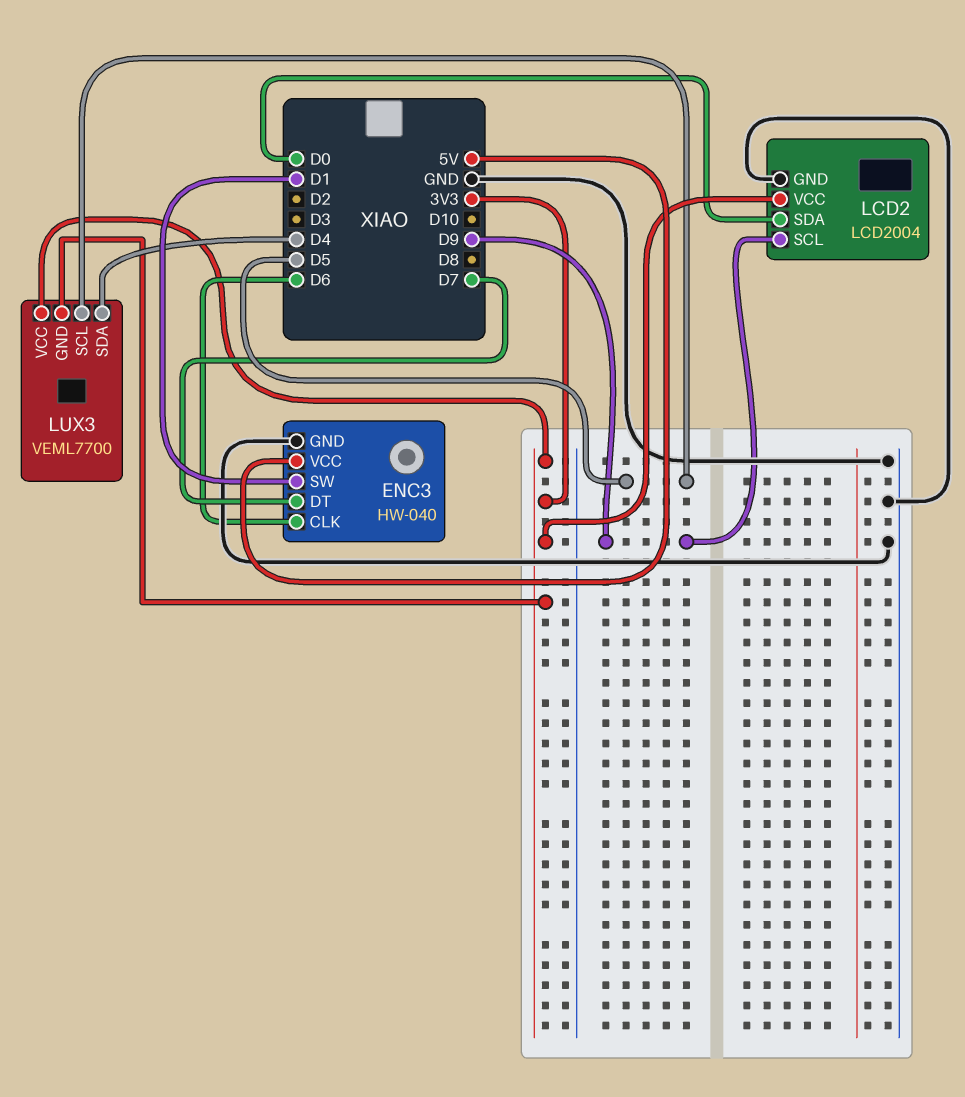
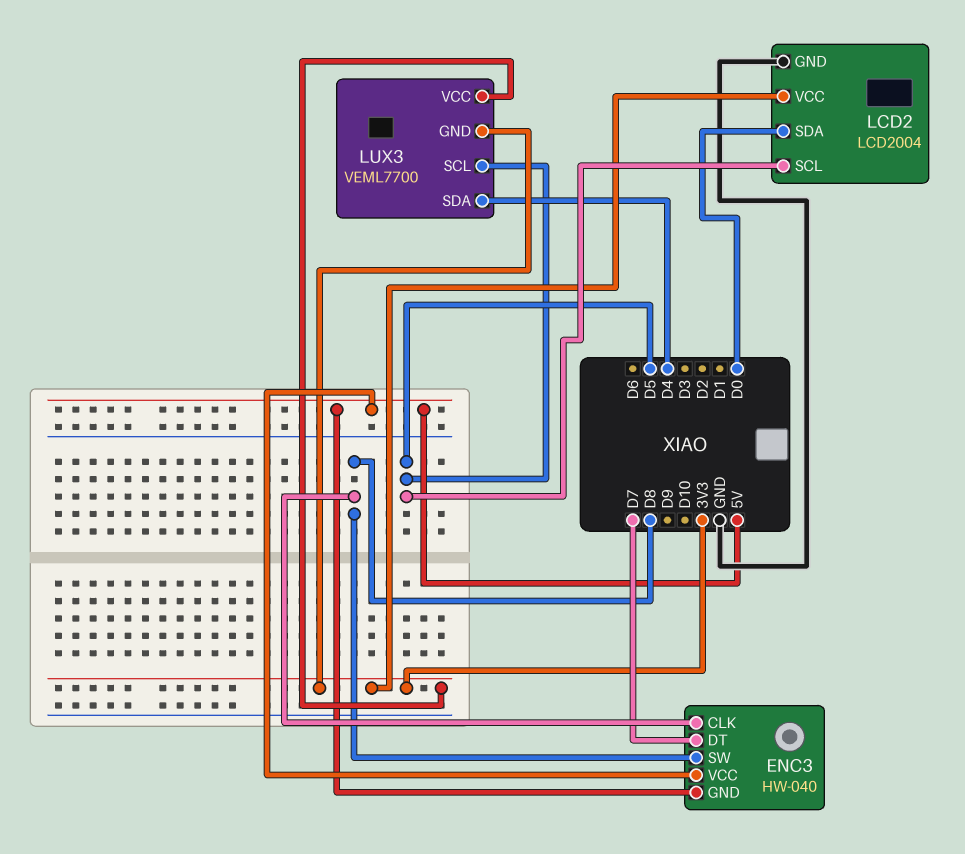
ENC3 pin CLK: D6 -> D8
ENC3 pin GND: GND -> 5V
ENC3 pin SW: D1 -> D8
LCD2 pin SCL: D9 -> D5

